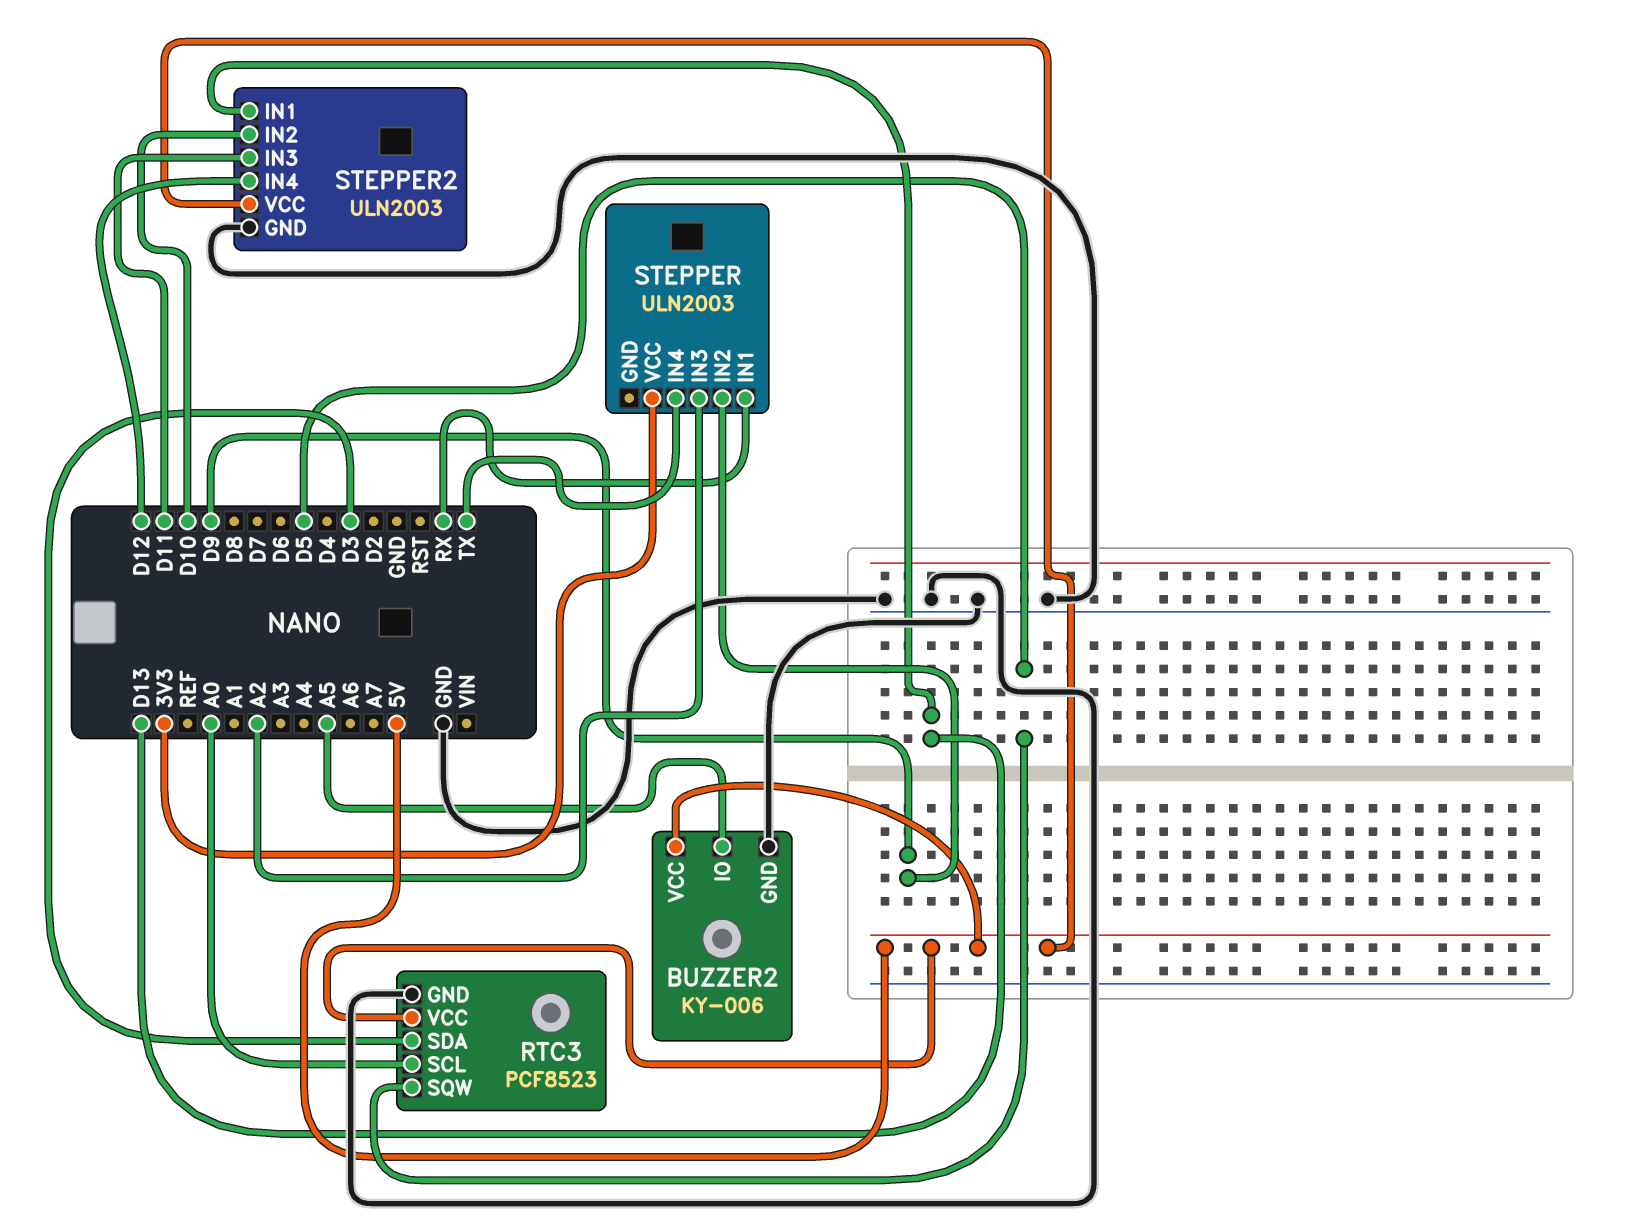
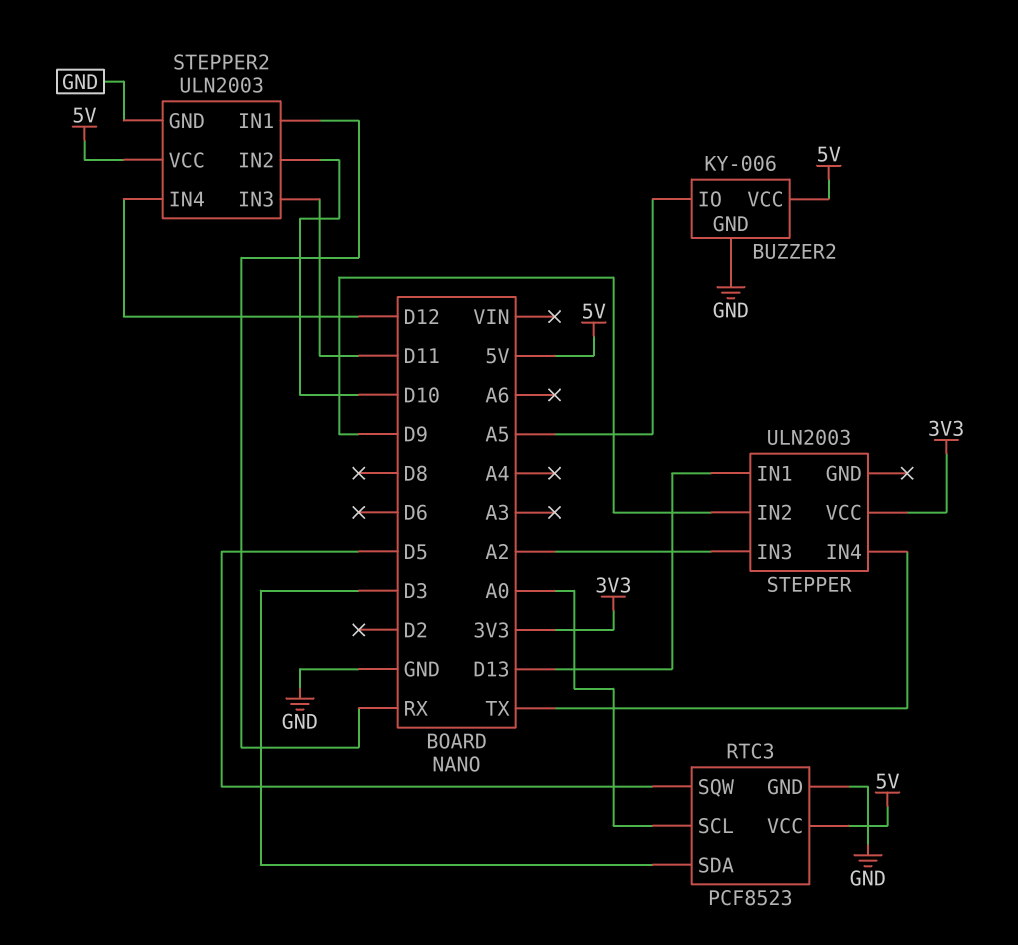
STEPPER pin IN1: RX -> D13
STEPPER2 pin IN1: D13 -> RX

